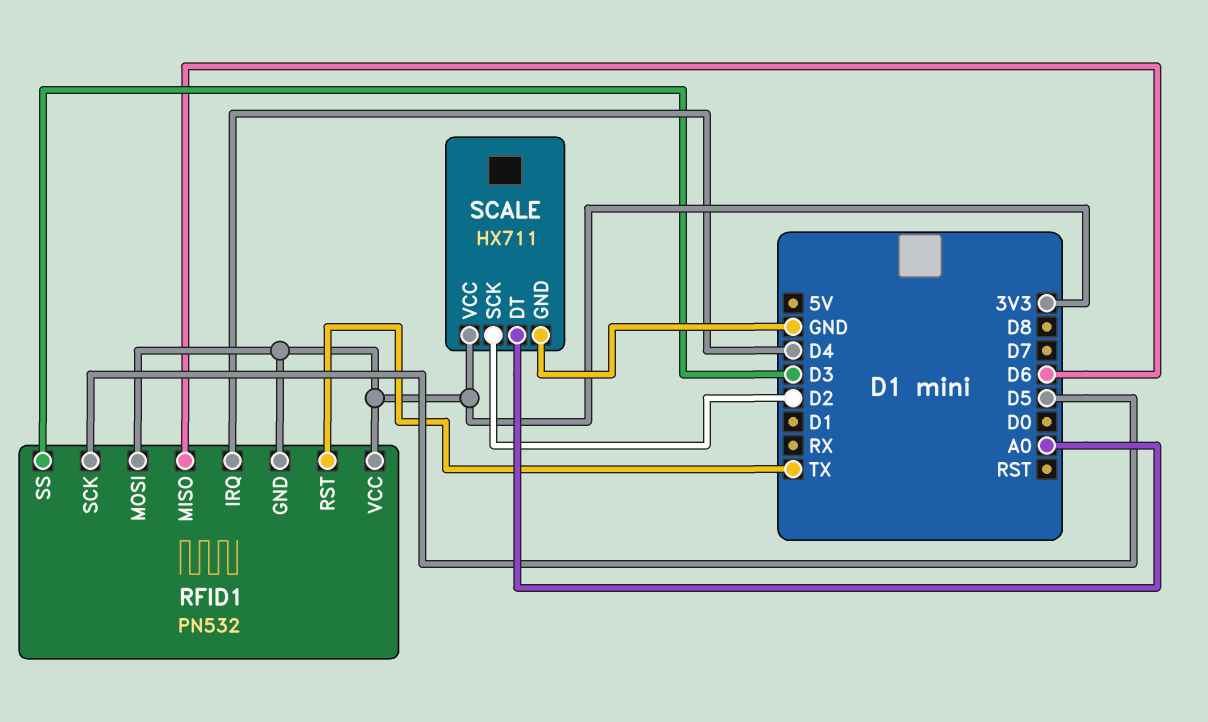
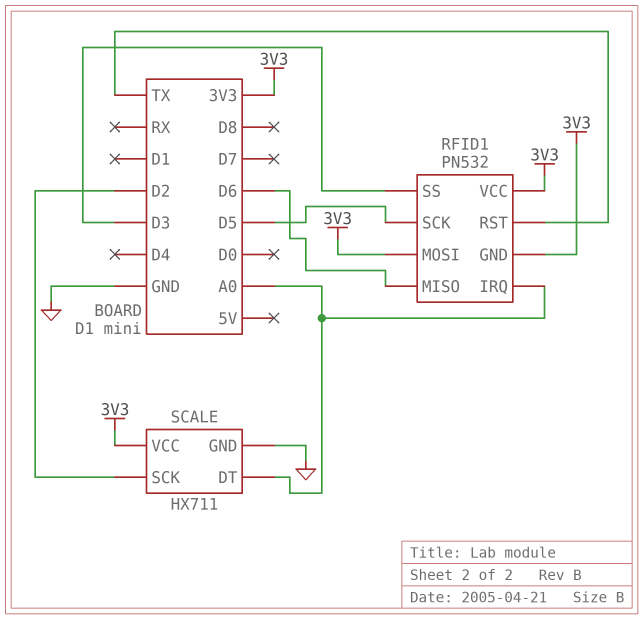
RFID1 pin IRQ: D4 -> A0

